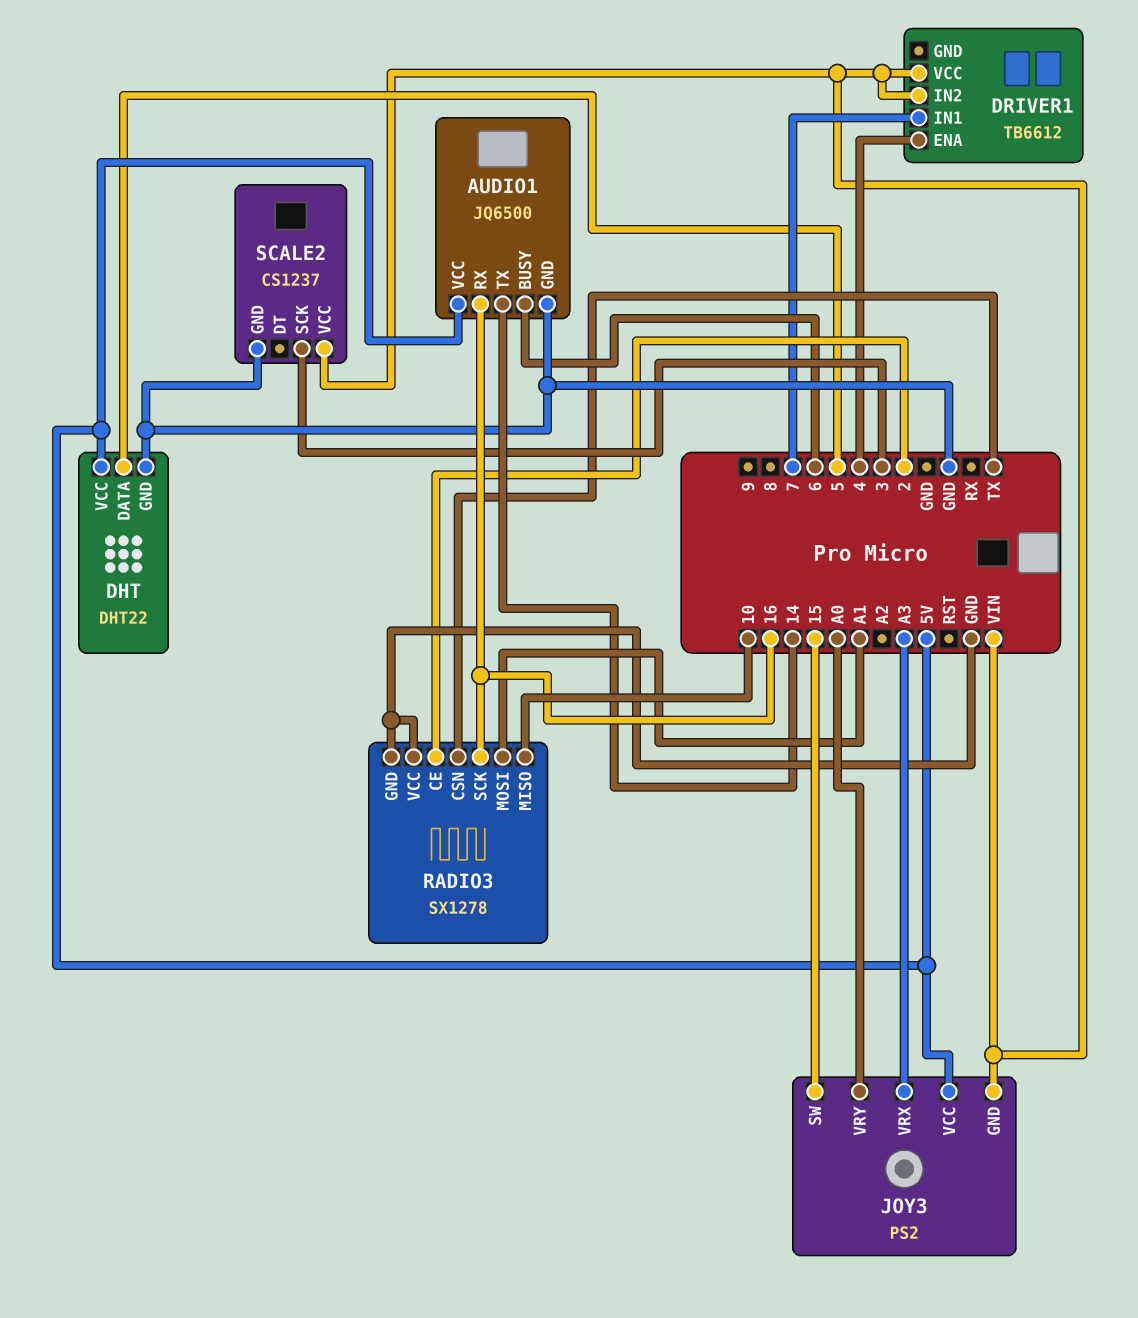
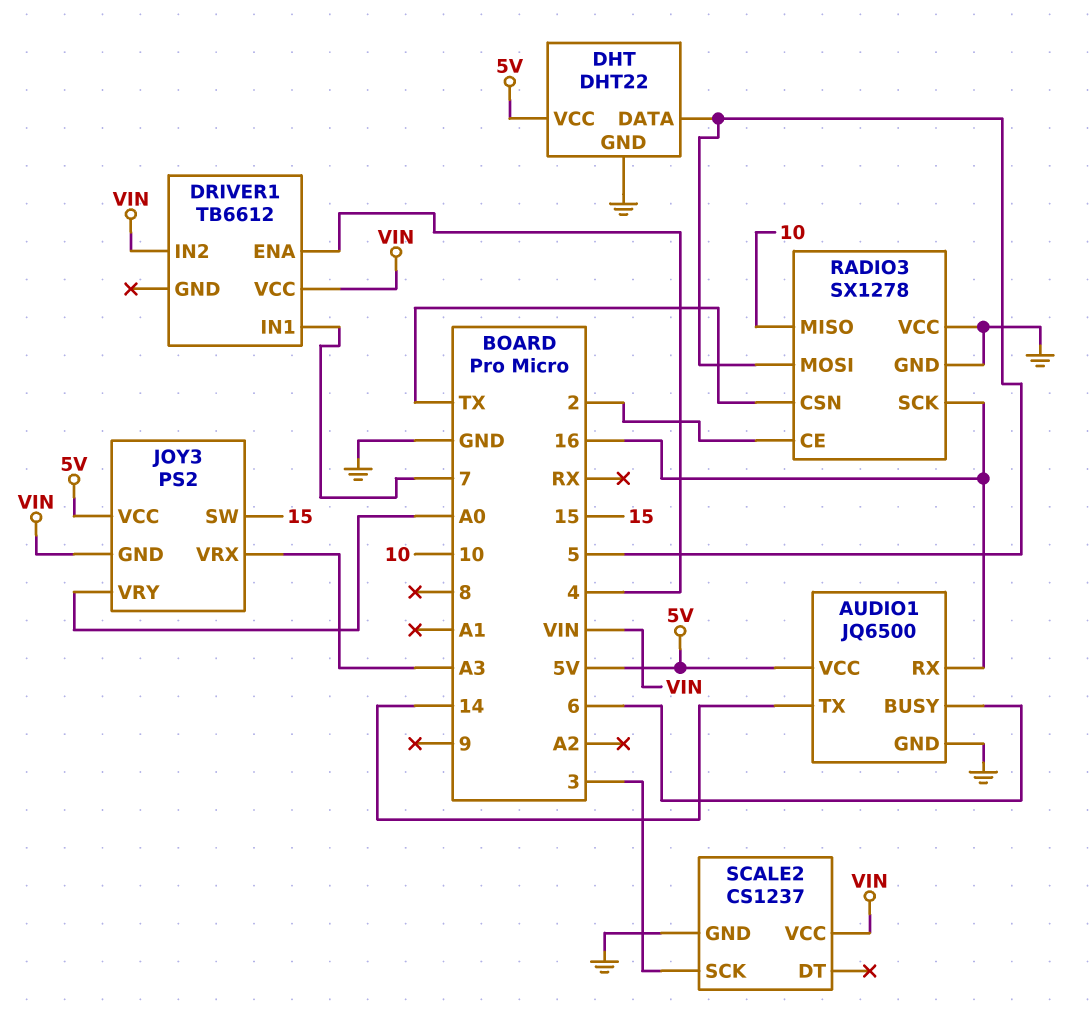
RADIO3 pin MOSI: A1 -> 5

